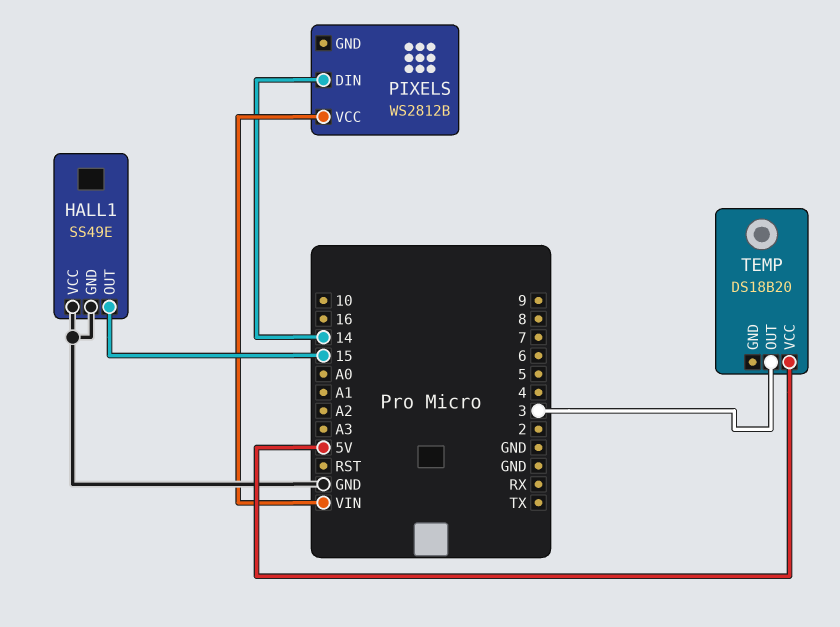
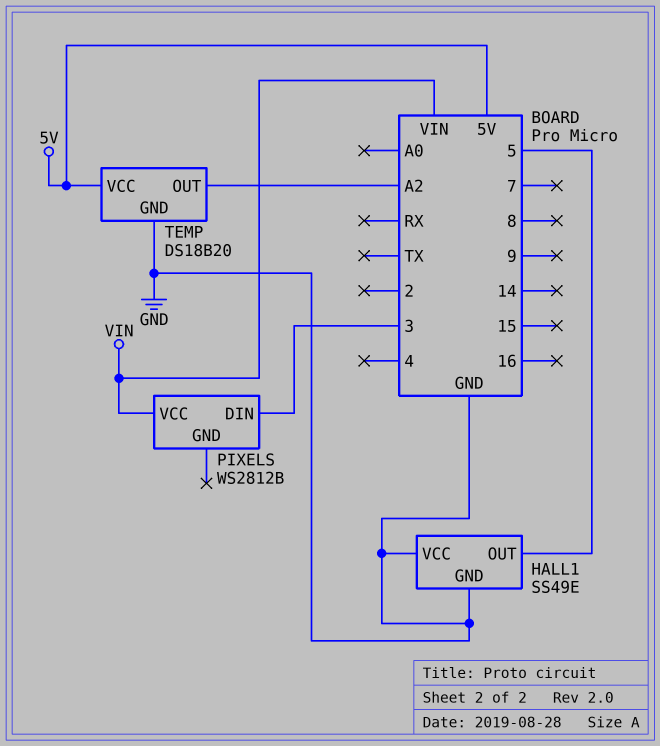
HALL1 pin OUT: 15 -> 5
PIXELS pin DIN: 14 -> 3
TEMP pin GND: none -> GND
TEMP pin OUT: 3 -> A2

